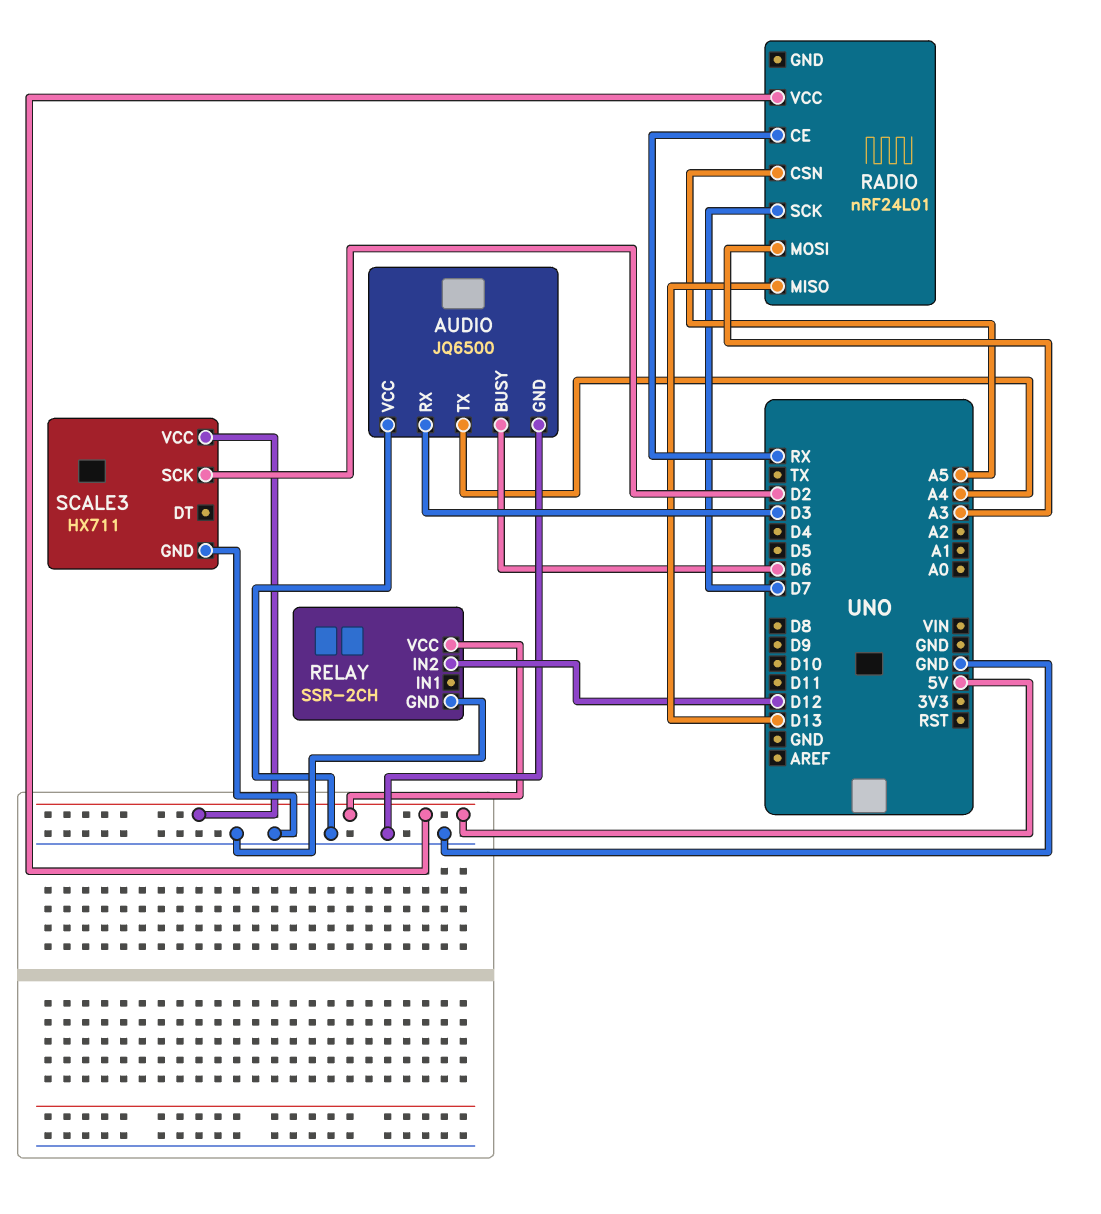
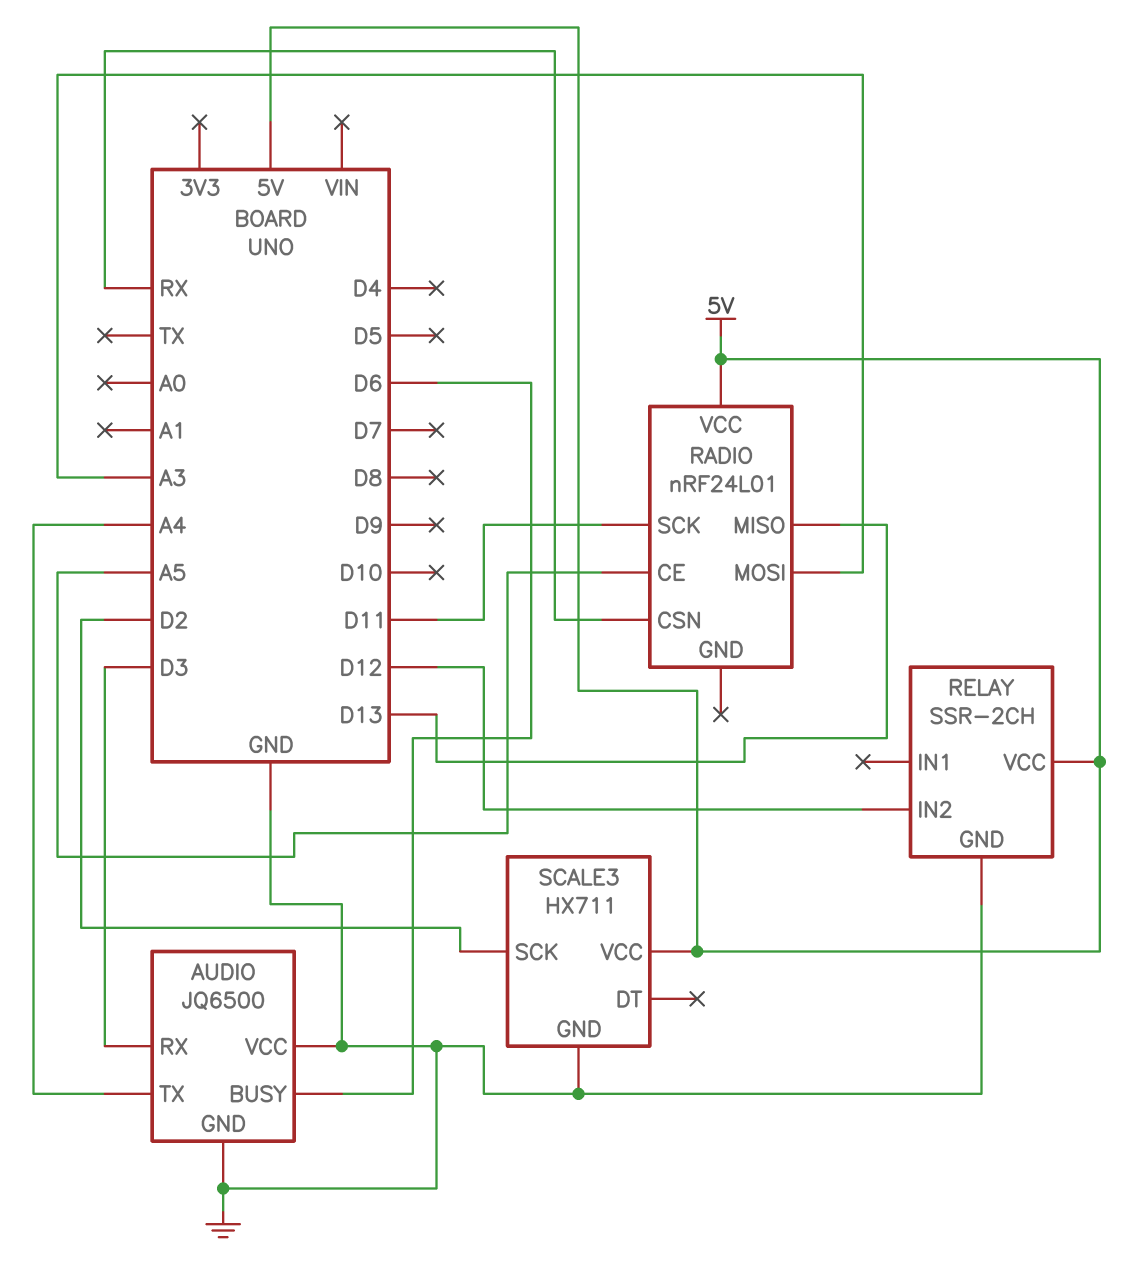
RADIO pin CE: RX -> A5
RADIO pin CSN: A5 -> RX
RADIO pin SCK: D7 -> D11

